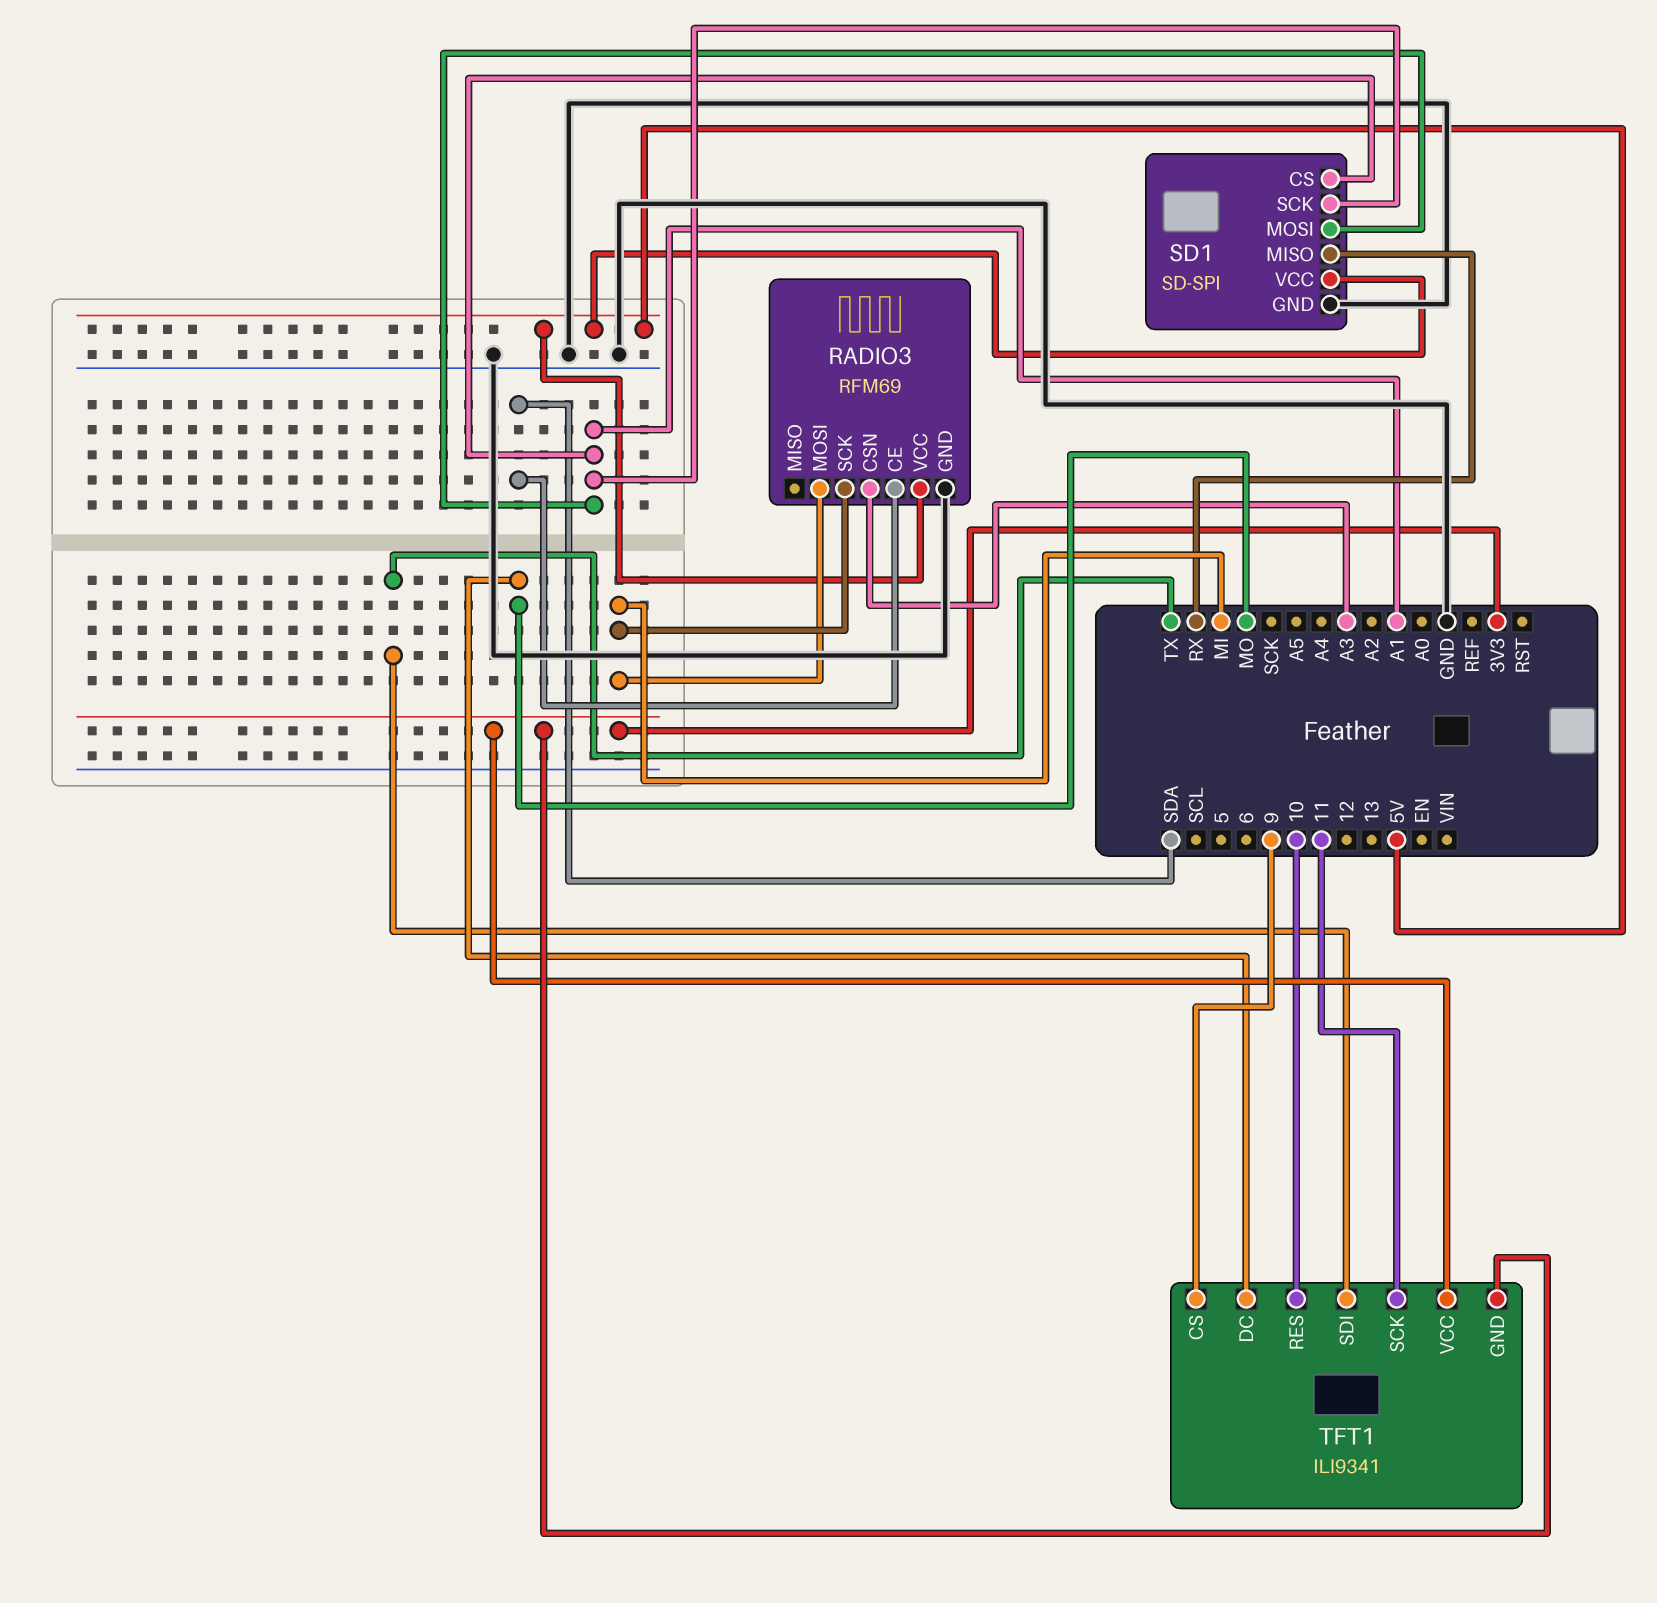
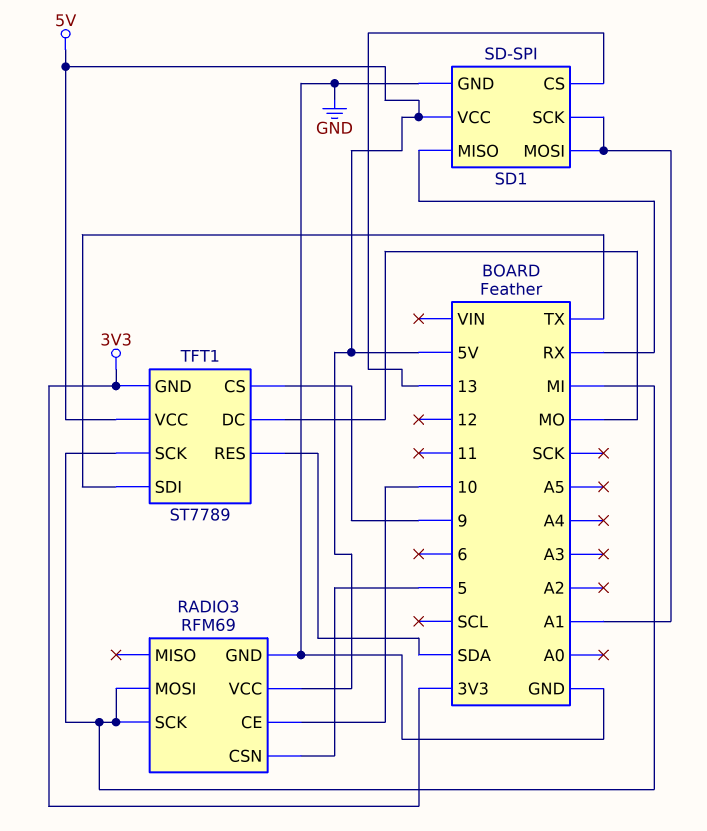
RADIO3 pin CE: SDA -> 10
RADIO3 pin CSN: A3 -> 5
SD1 pin CS: A1 -> 13
TFT1: ILI9341 -> ST7789
TFT1 pin RES: 10 -> SDA
TFT1 pin SCK: 11 -> MI
TFT1 pin VCC: 3V3 -> 5V

